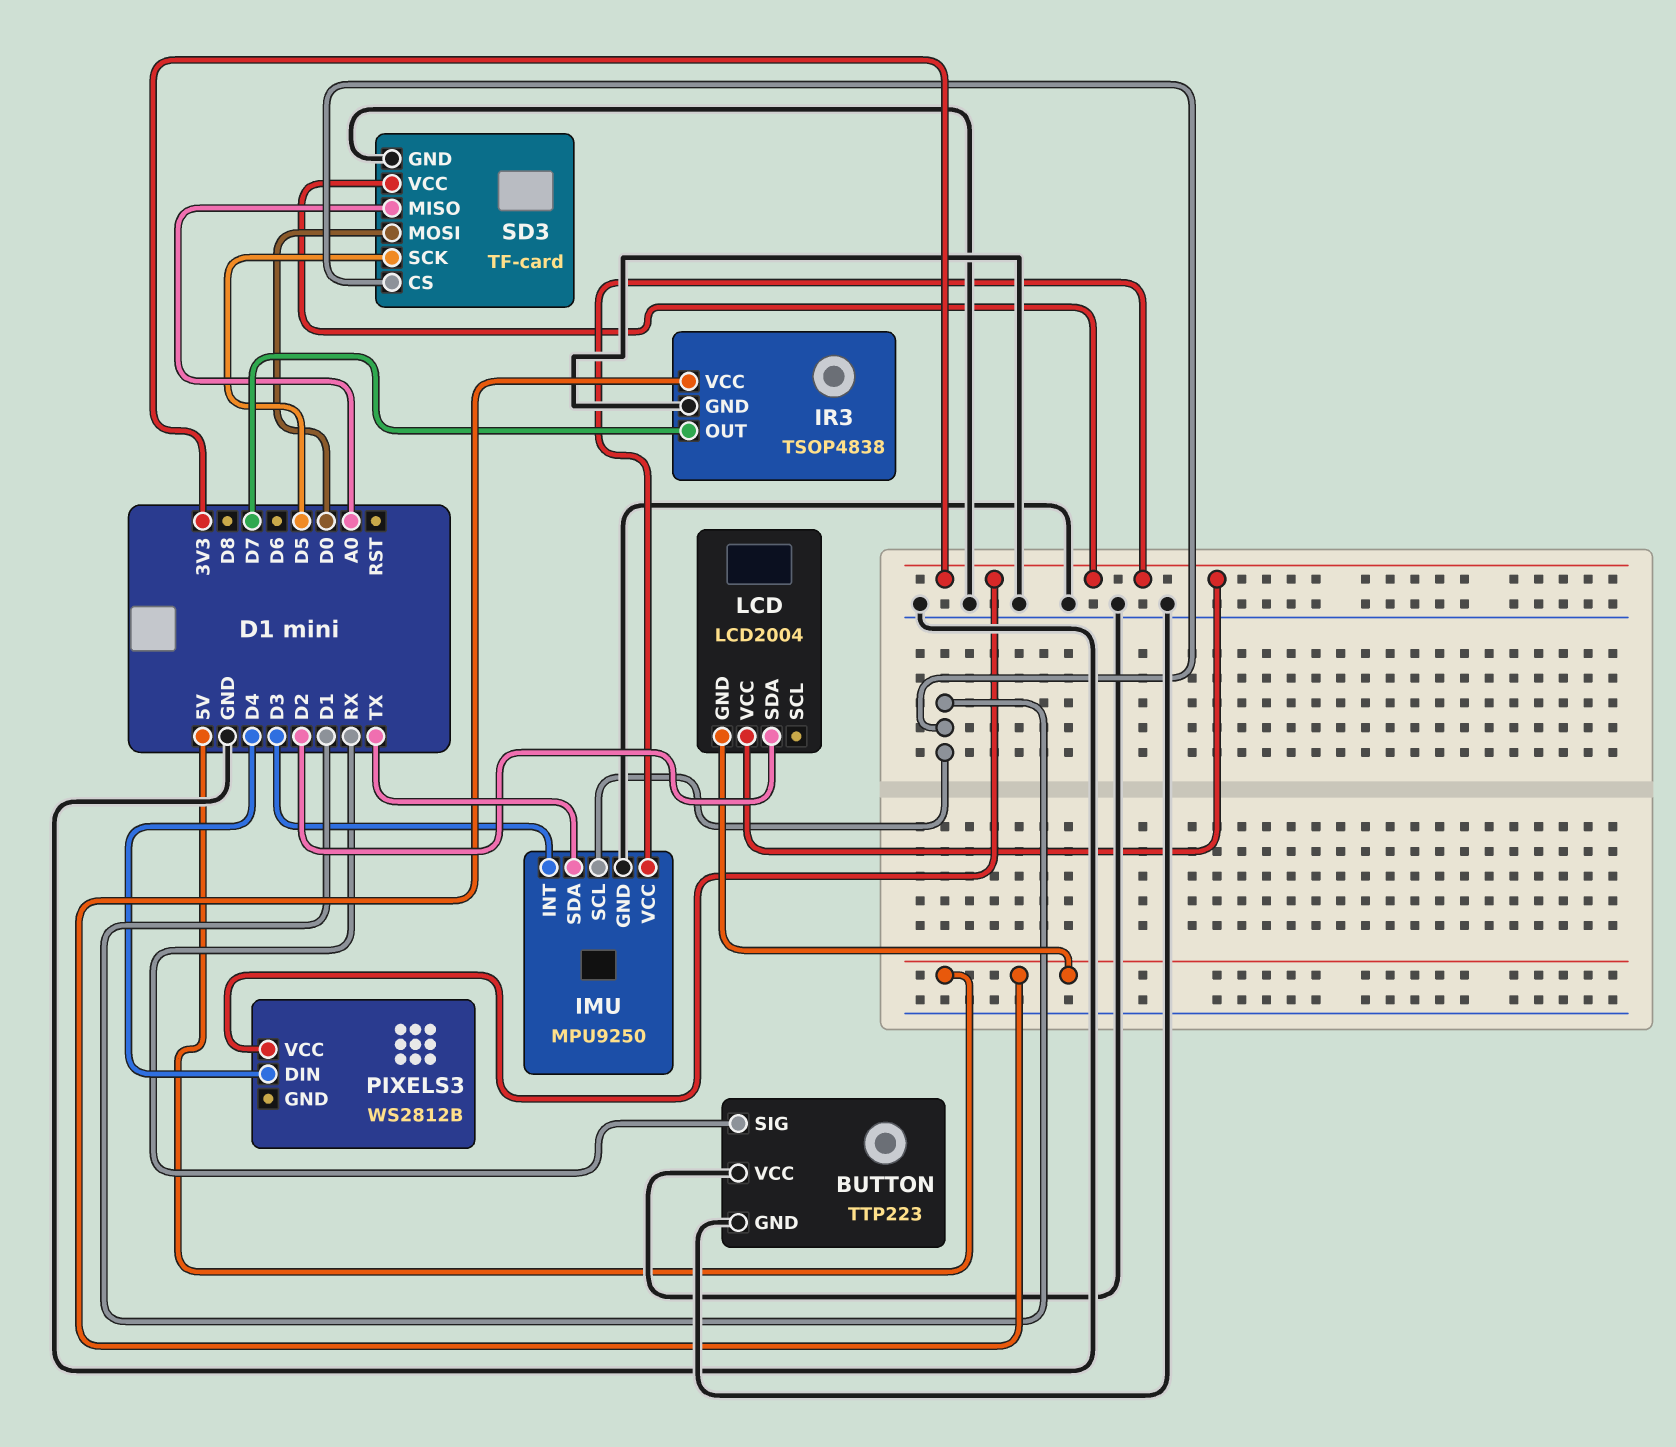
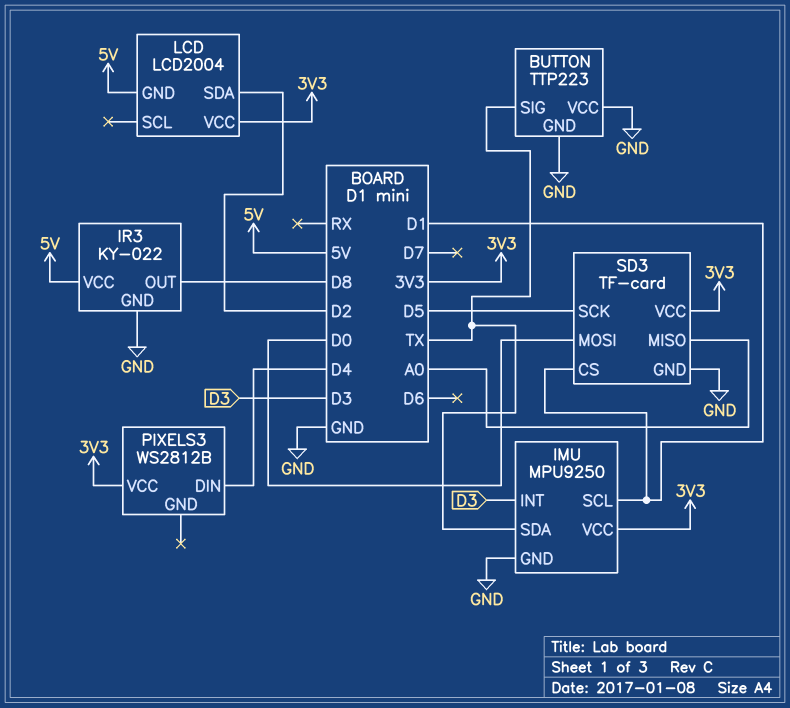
BUTTON pin SIG: RX -> TX
IR3: TSOP4838 -> KY-022
IR3 pin OUT: D7 -> D8

